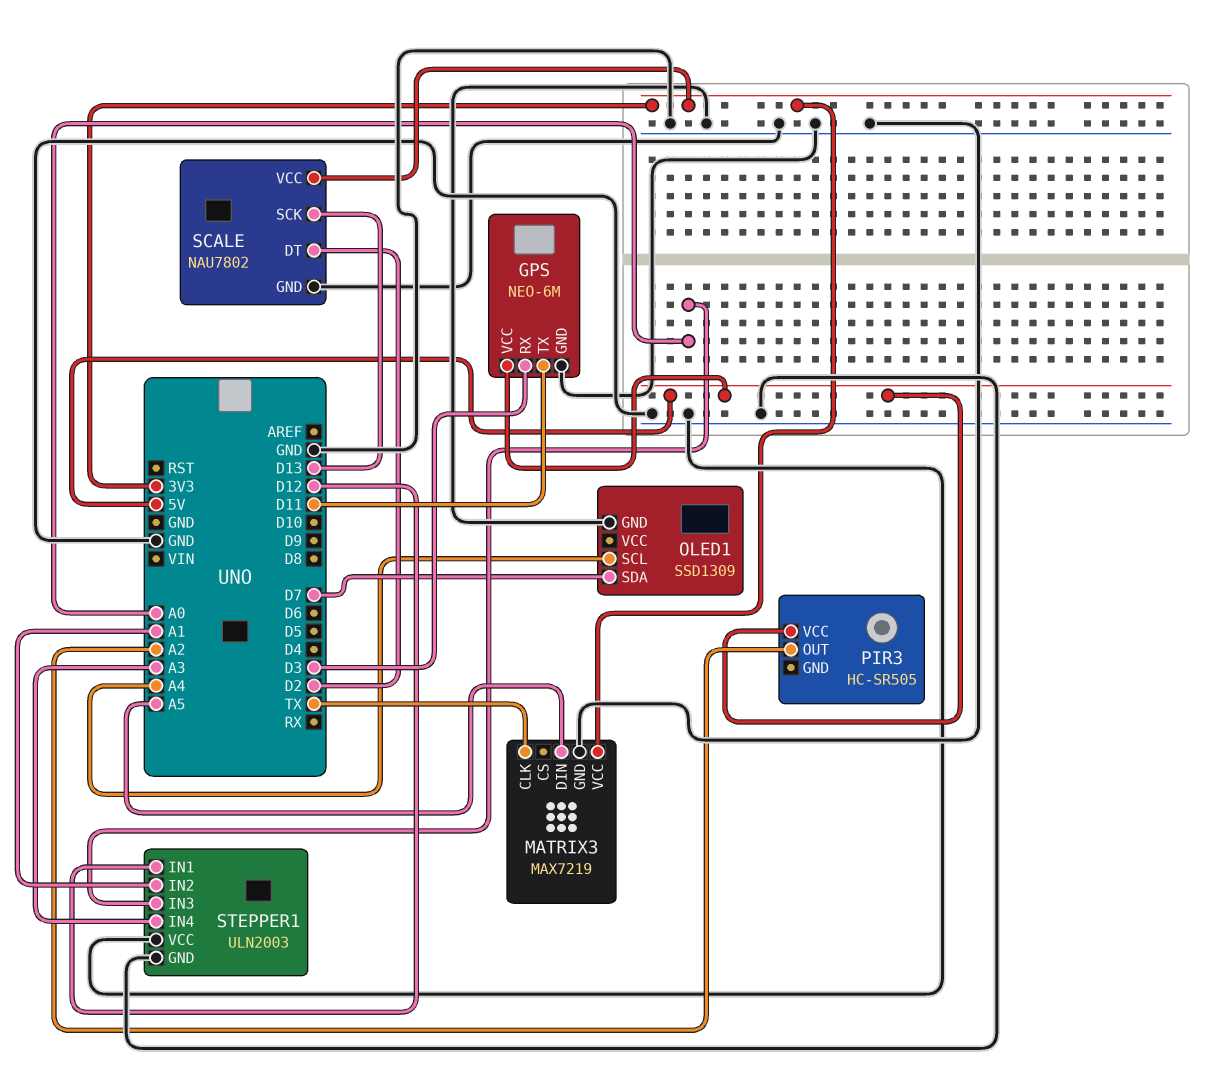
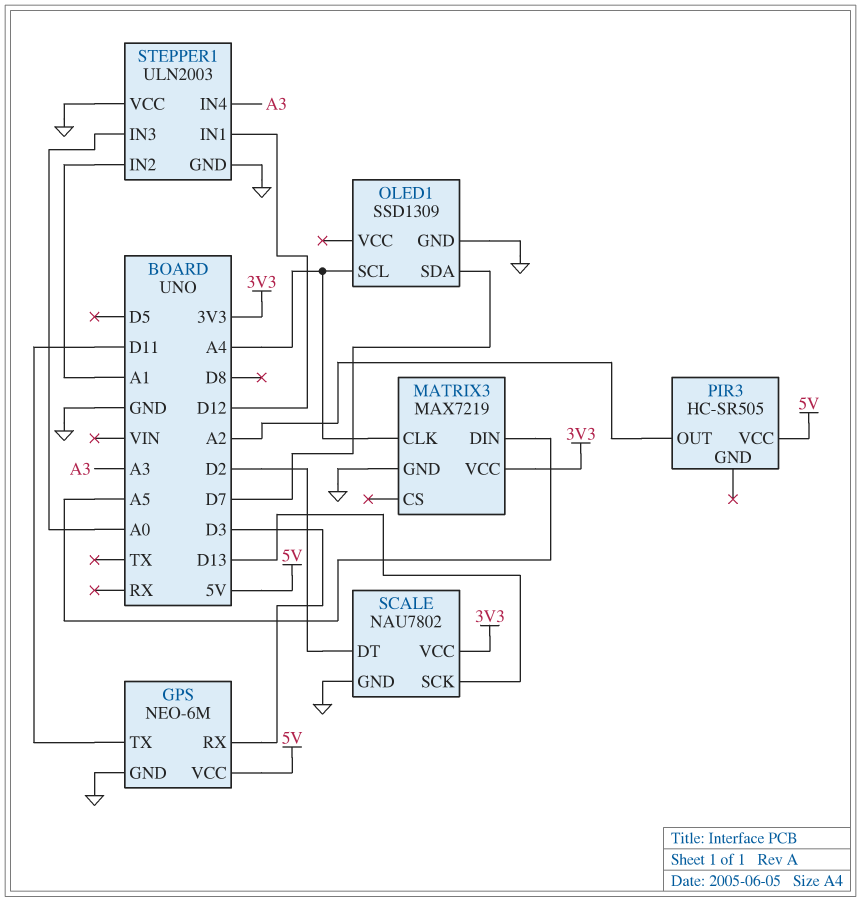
MATRIX3 pin CLK: TX -> A4

